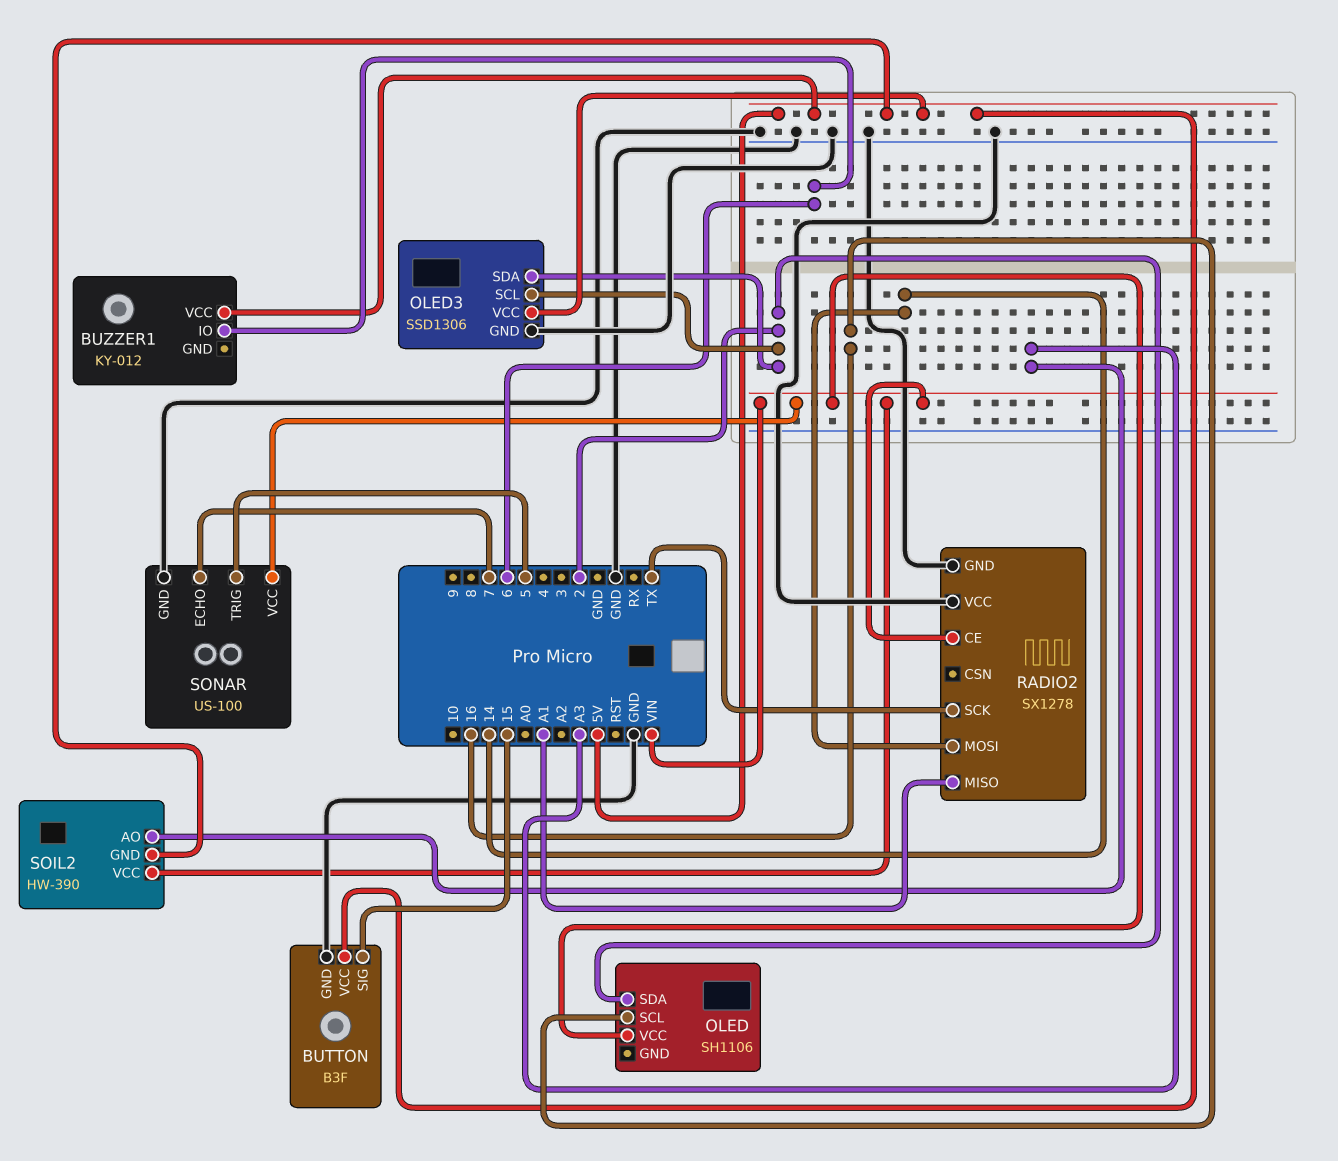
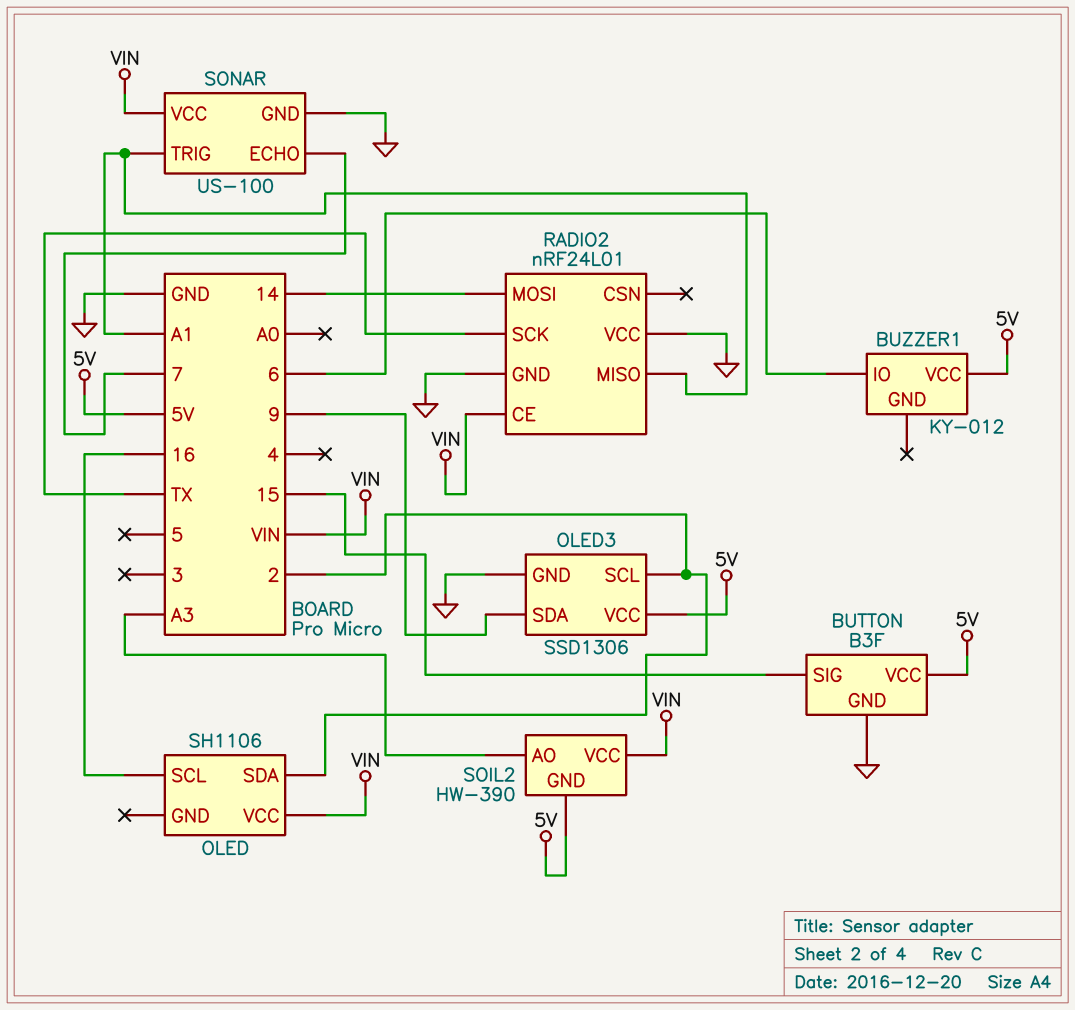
OLED3 pin SDA: 2 -> 9
RADIO2: SX1278 -> nRF24L01
SONAR pin TRIG: 5 -> A1

